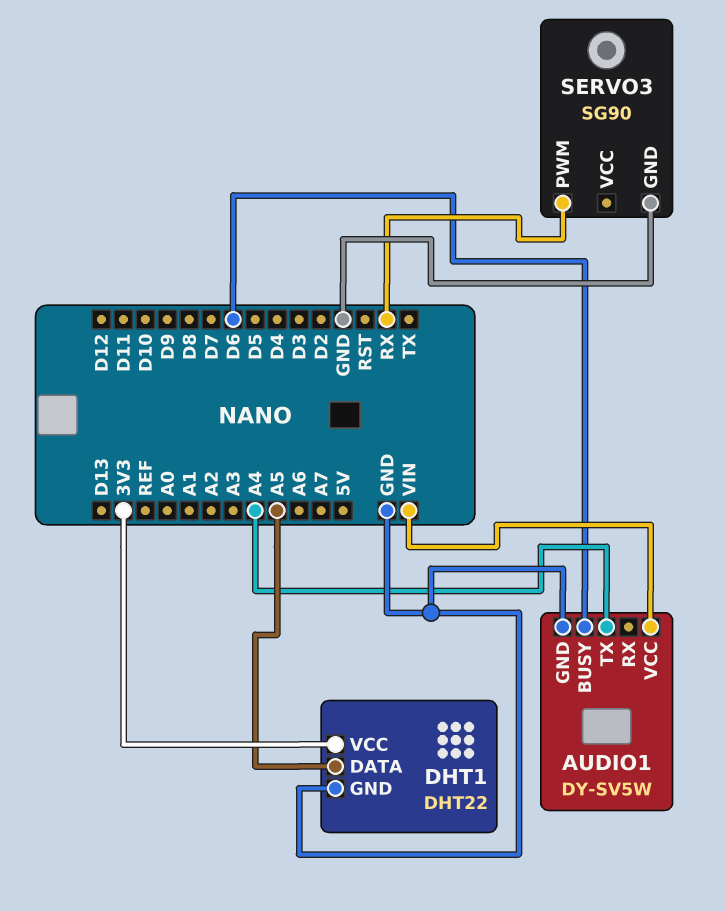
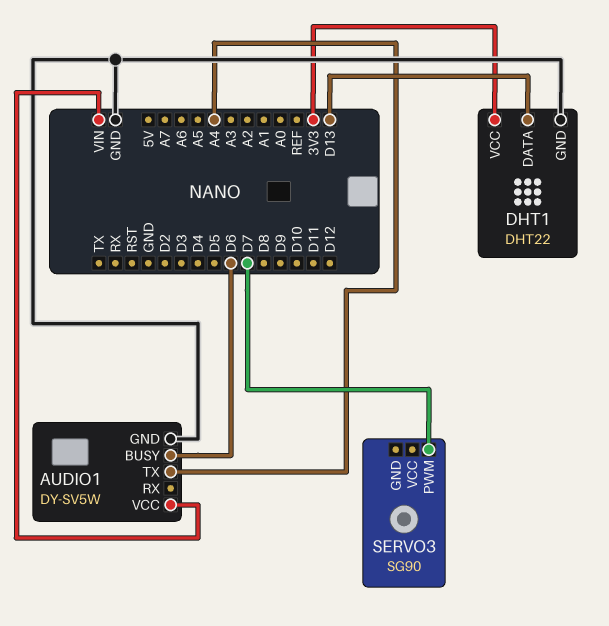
DHT1 pin DATA: A5 -> D13
SERVO3 pin GND: GND -> none
SERVO3 pin PWM: RX -> D7

